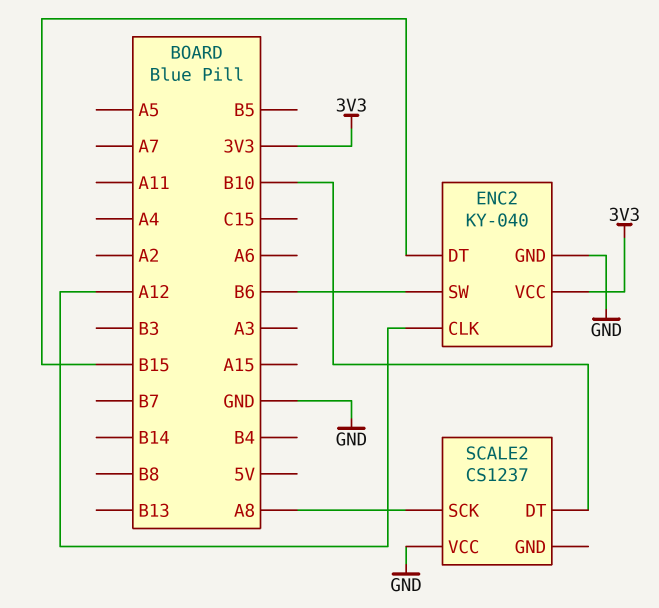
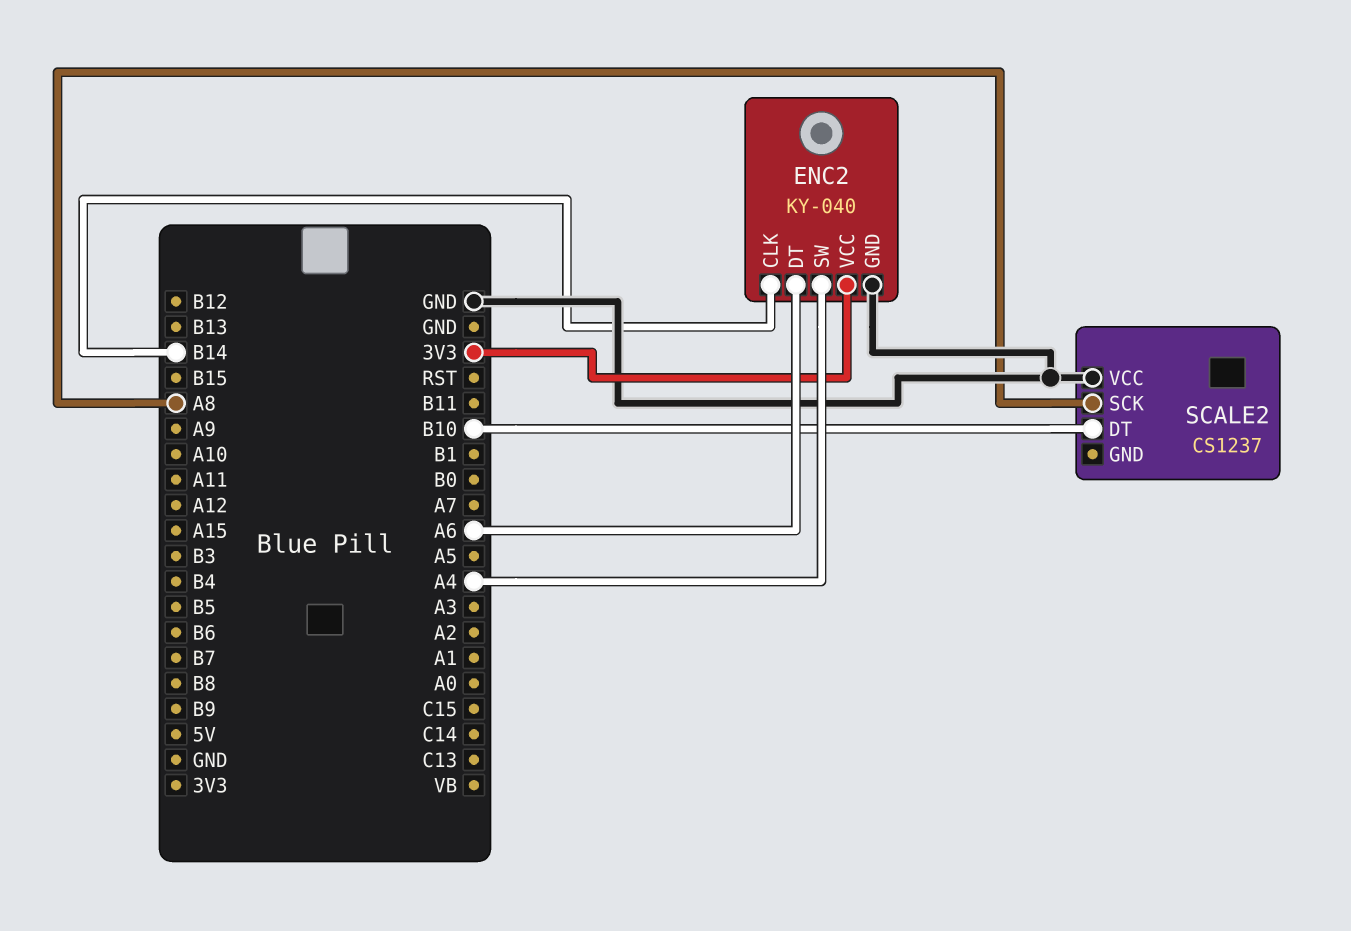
ENC2 pin CLK: A12 -> B14
ENC2 pin DT: B15 -> A6
ENC2 pin SW: B6 -> A4

